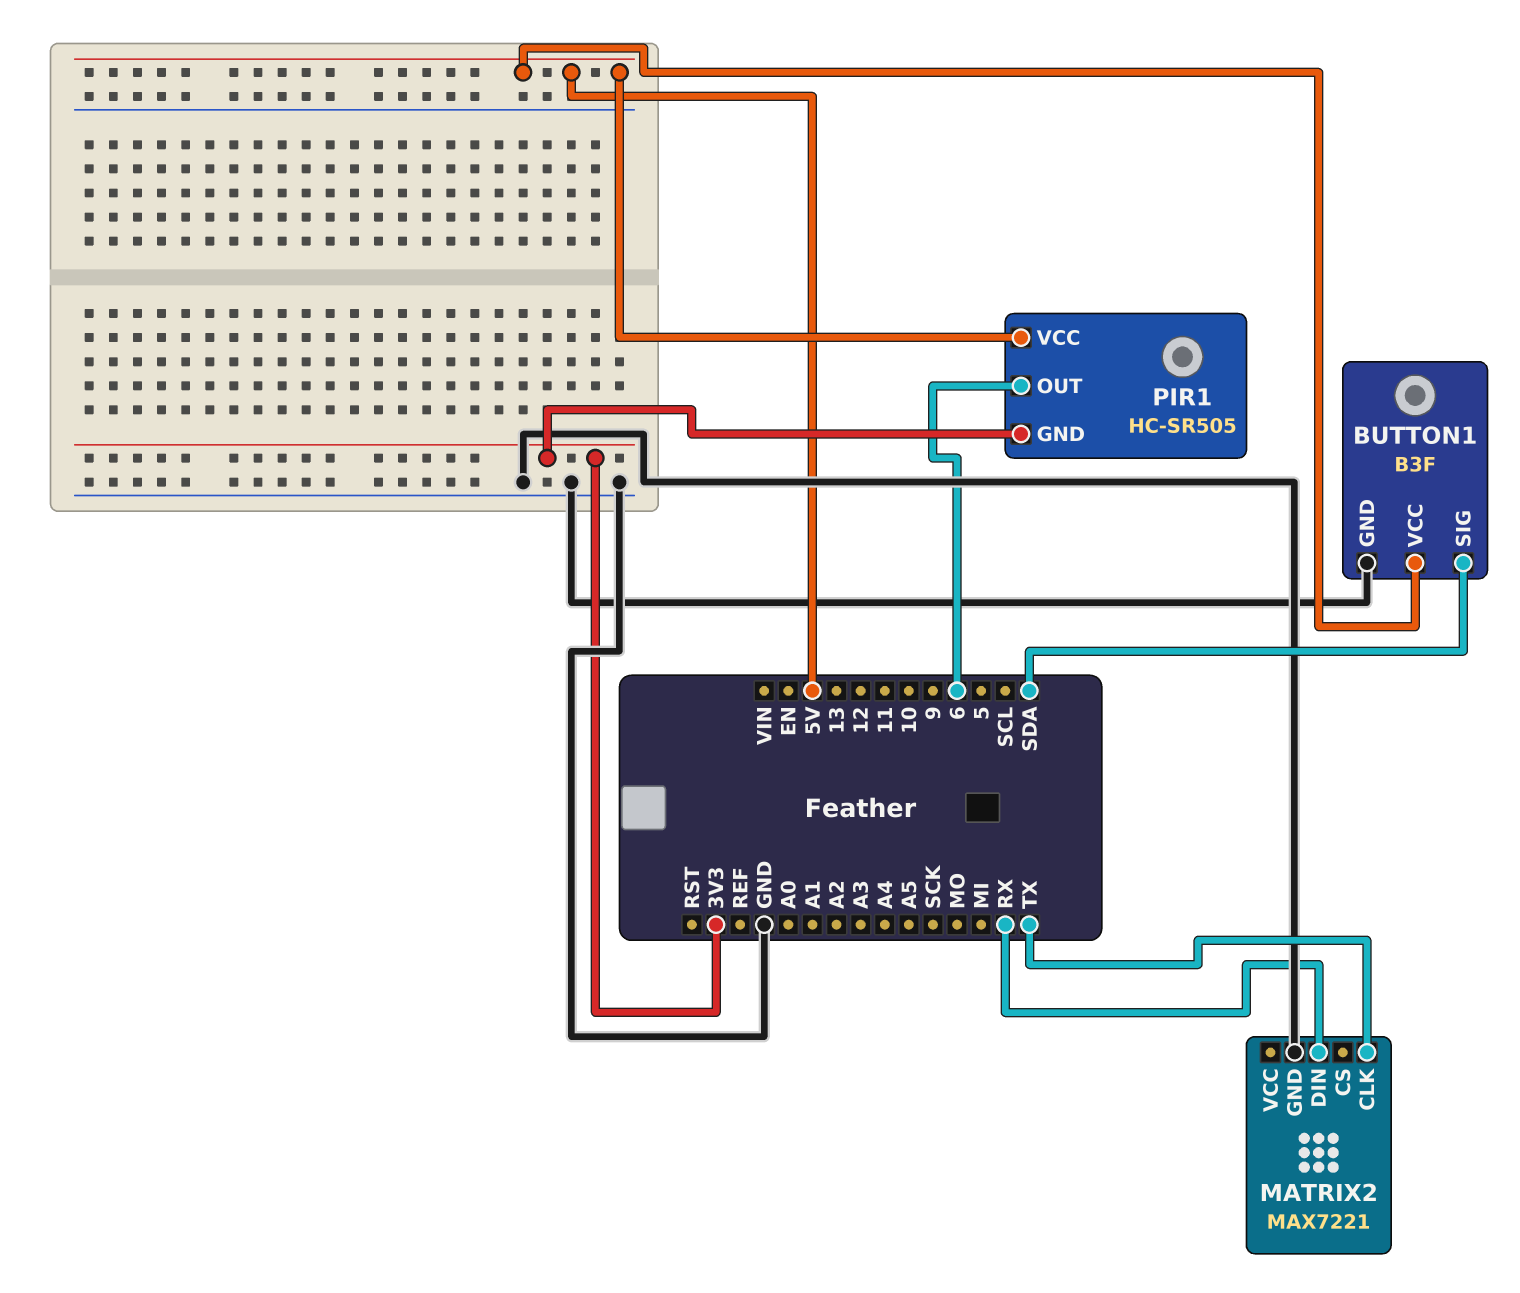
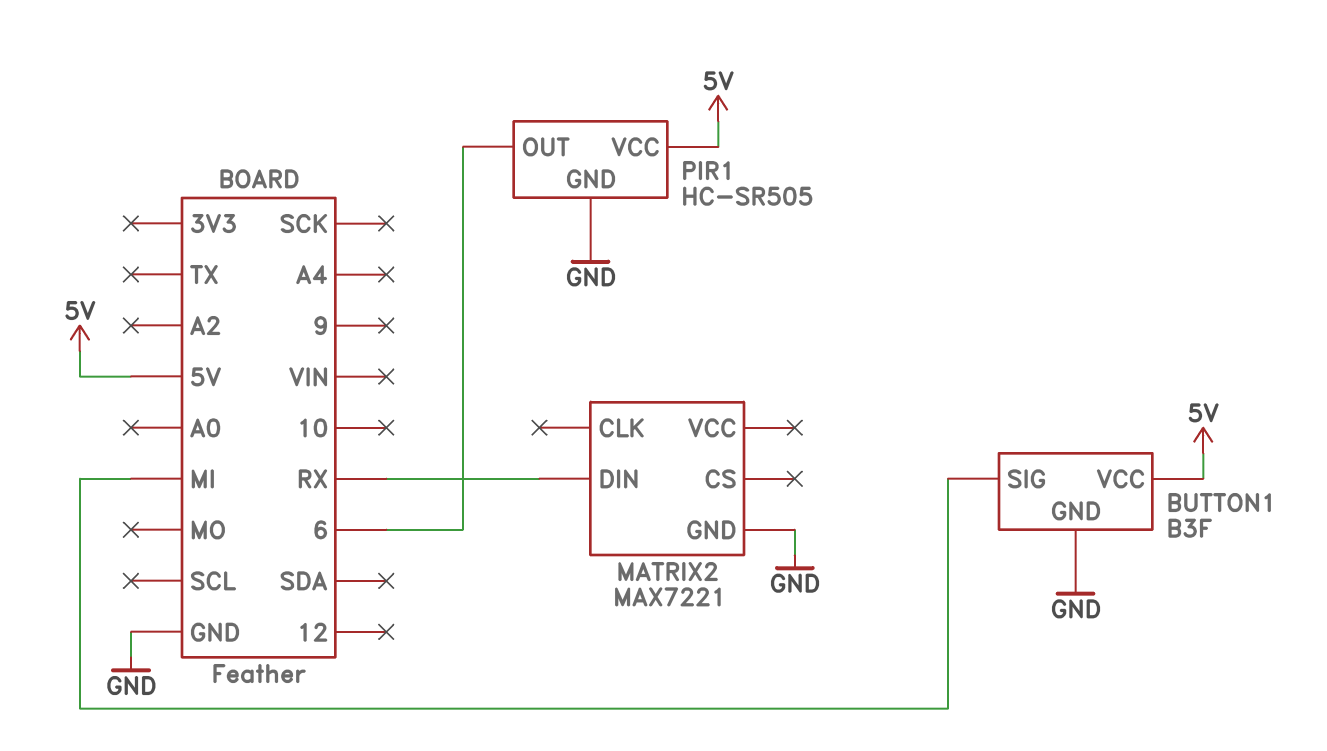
BUTTON1 pin SIG: SDA -> MI
MATRIX2 pin CLK: TX -> none
PIR1 pin GND: 3V3 -> GND

